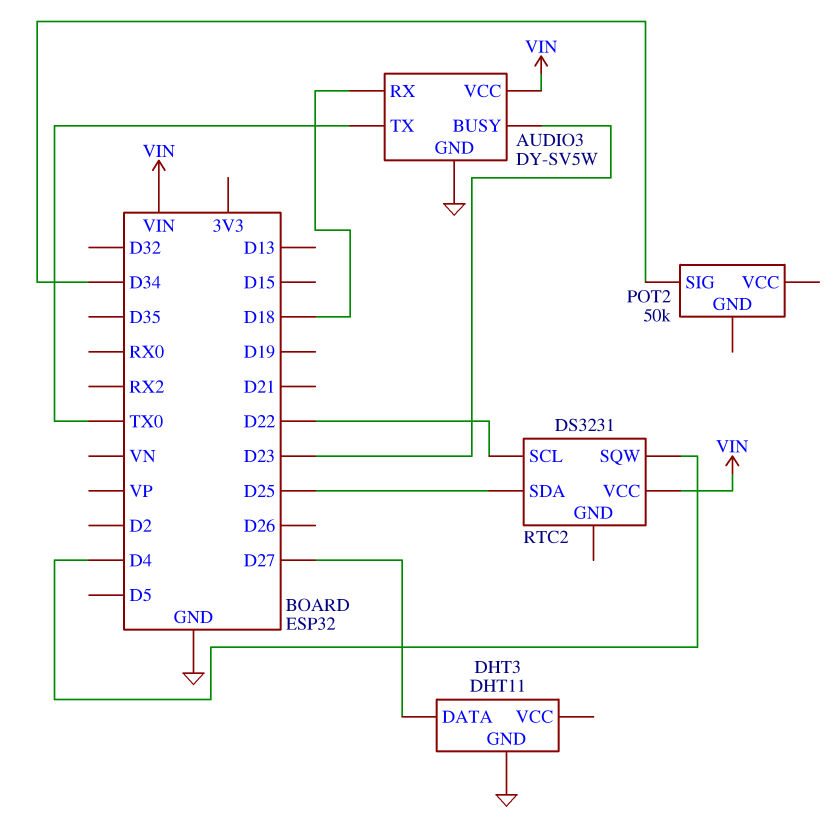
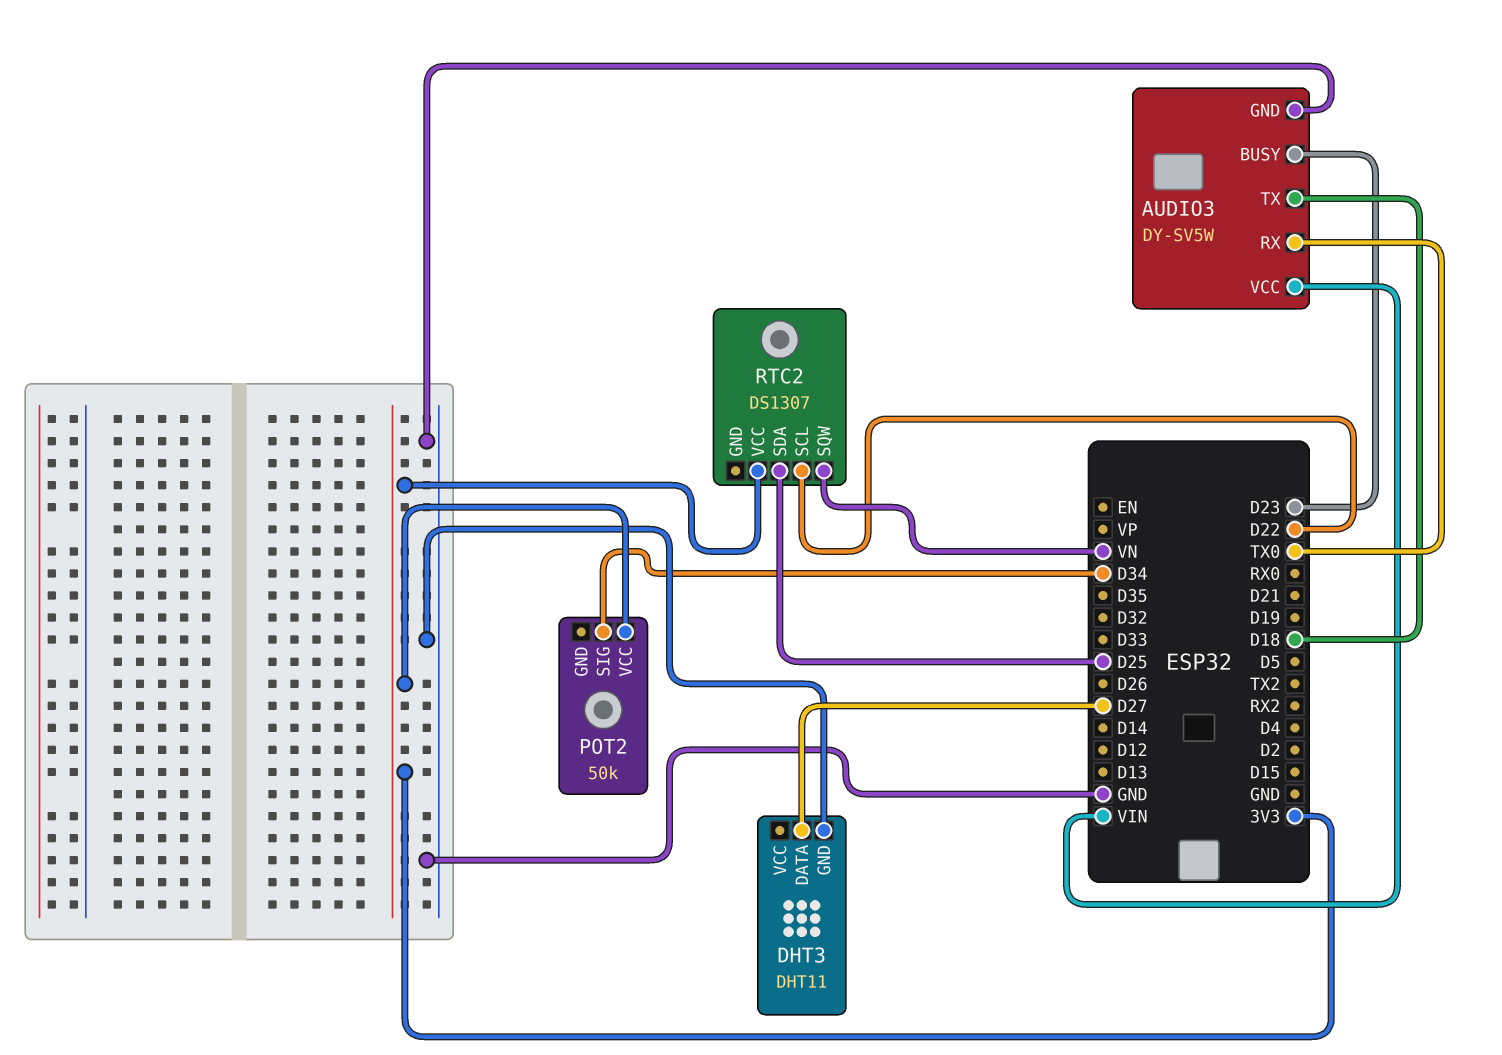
AUDIO3 pin RX: D18 -> TX0
AUDIO3 pin TX: TX0 -> D18
POT2 pin VCC: none -> 3V3
RTC2: DS3231 -> DS1307
RTC2 pin SQW: D4 -> VN
RTC2 pin VCC: VIN -> 3V3

